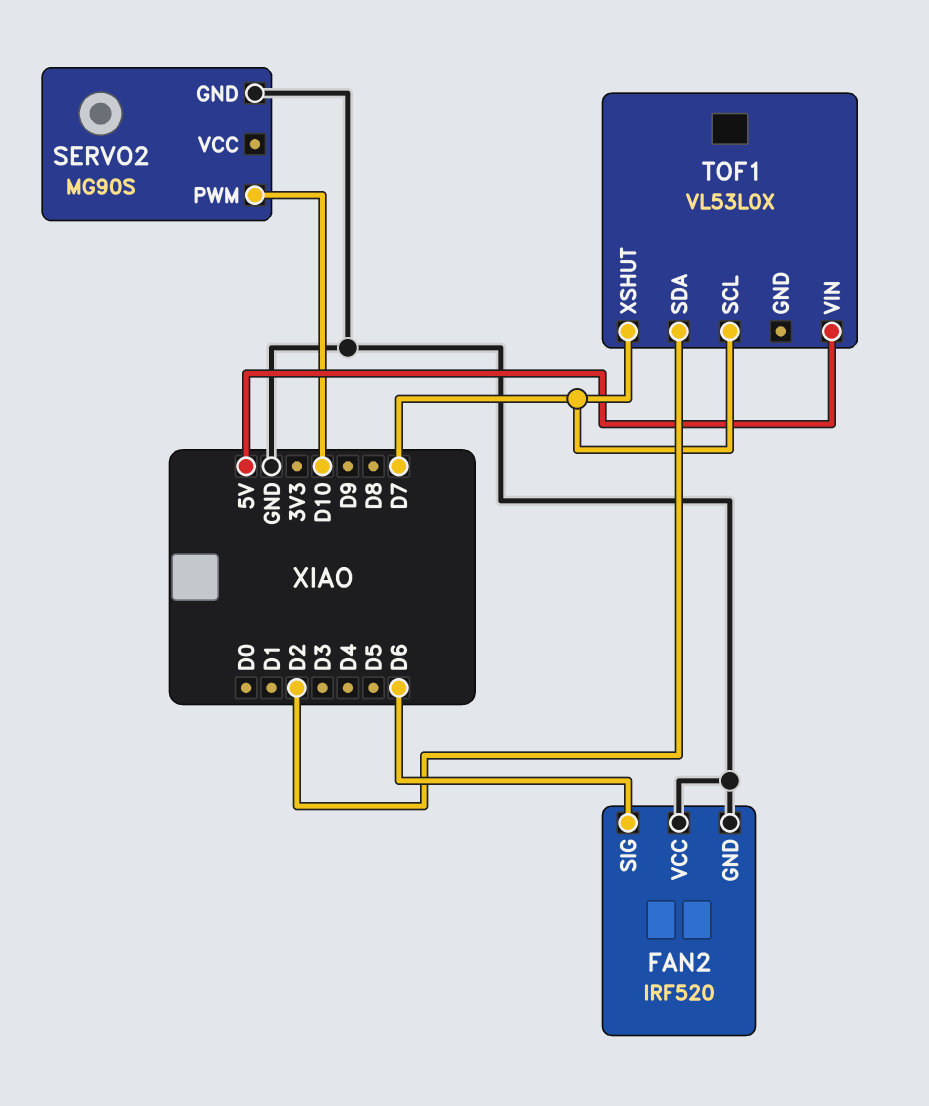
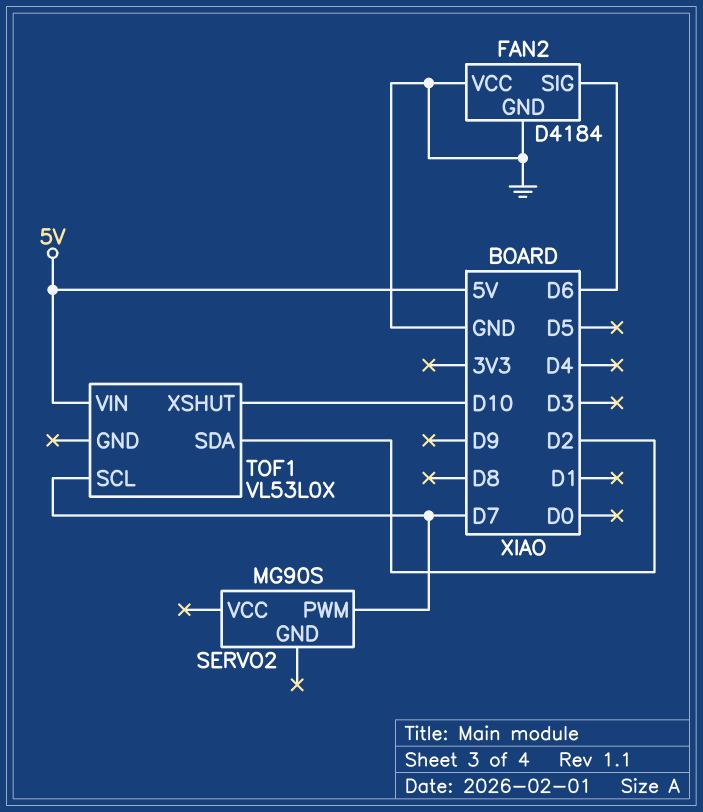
FAN2: IRF520 -> D4184
SERVO2 pin GND: GND -> none
SERVO2 pin PWM: D10 -> D7
TOF1 pin XSHUT: D7 -> D10

